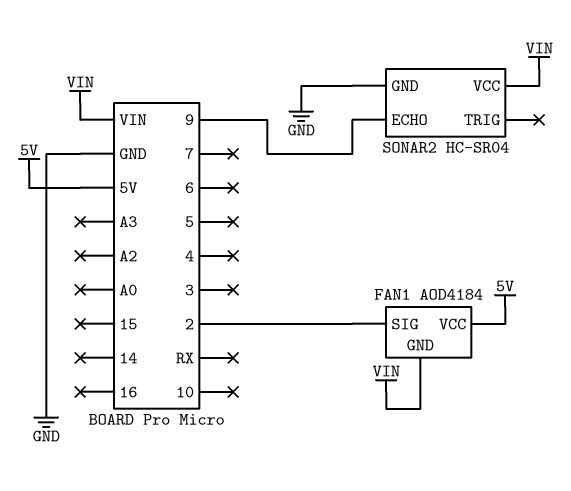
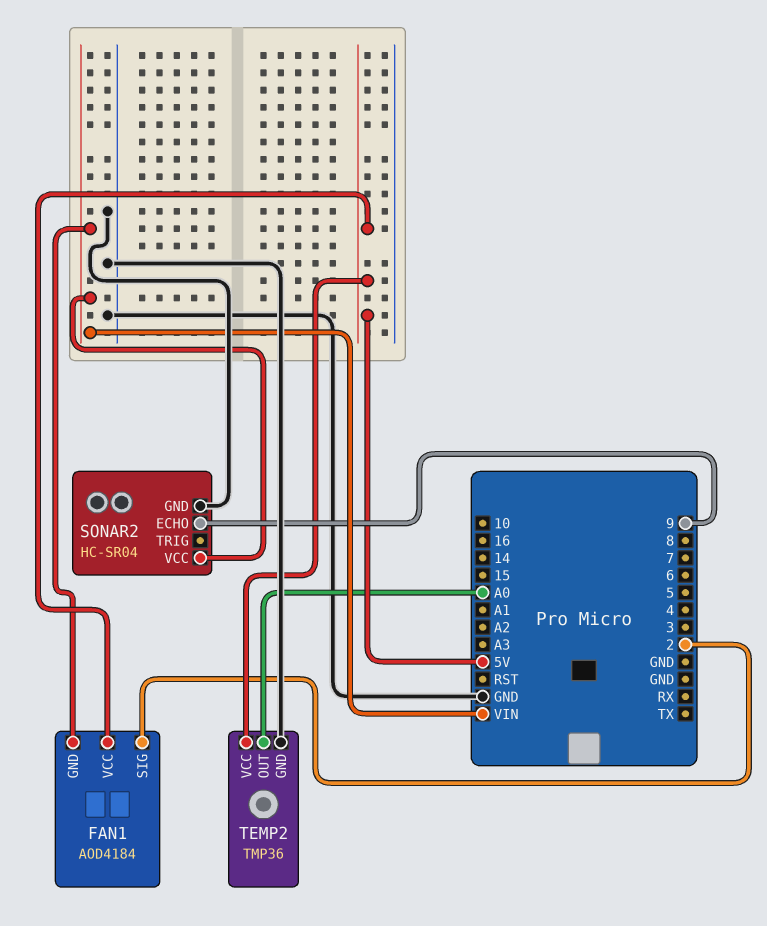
TEMP2: none -> TMP36
TEMP2 pin GND: none -> GND
TEMP2 pin OUT: none -> A0
TEMP2 pin VCC: none -> 5V

